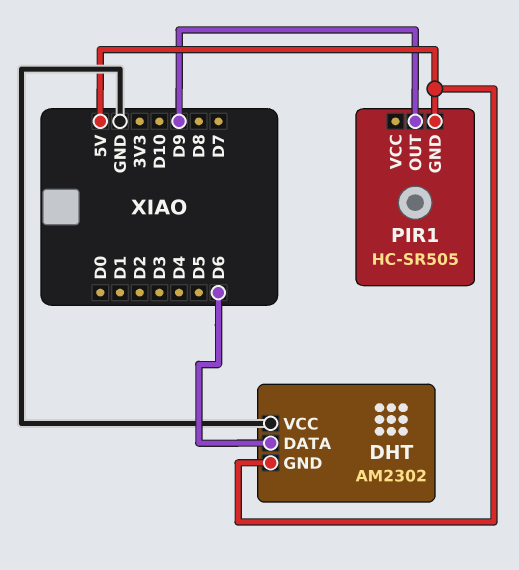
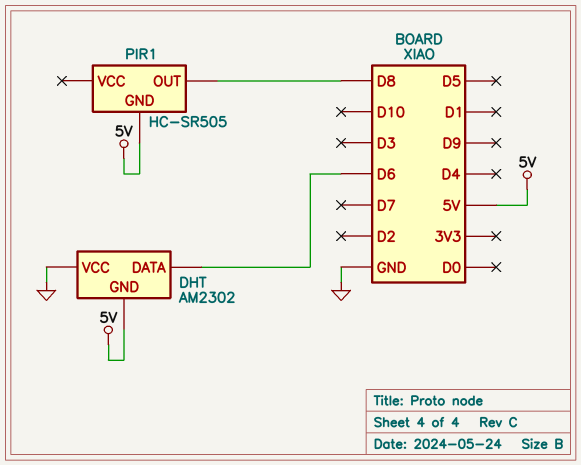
PIR1 pin OUT: D9 -> D8

